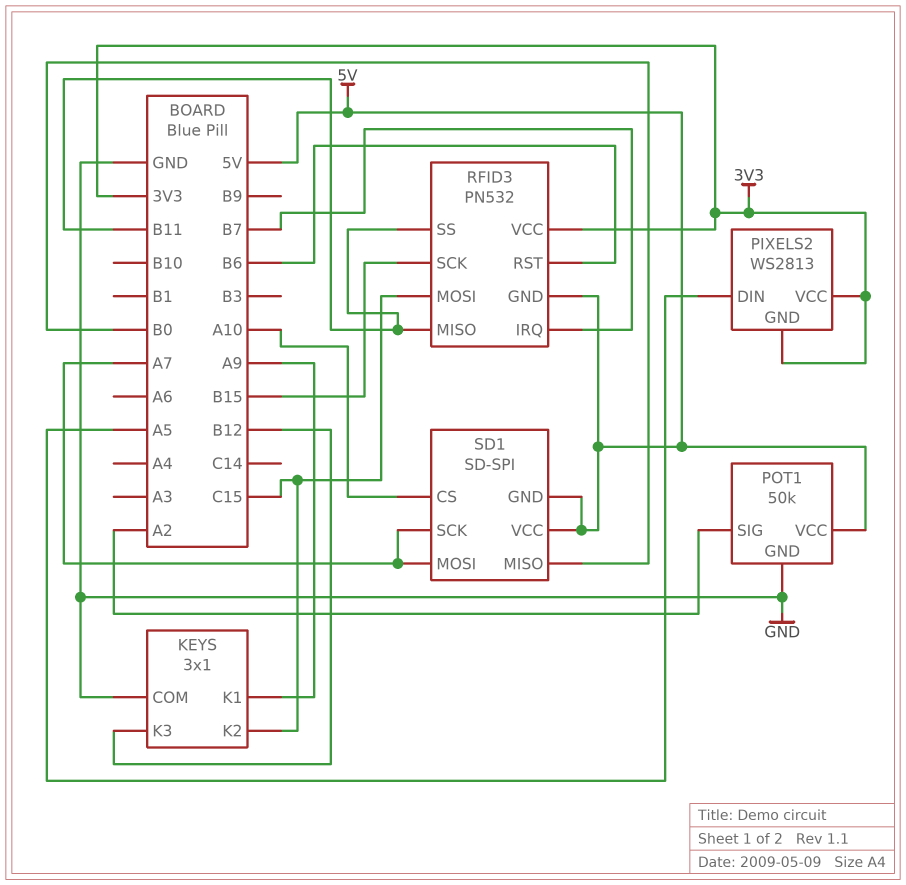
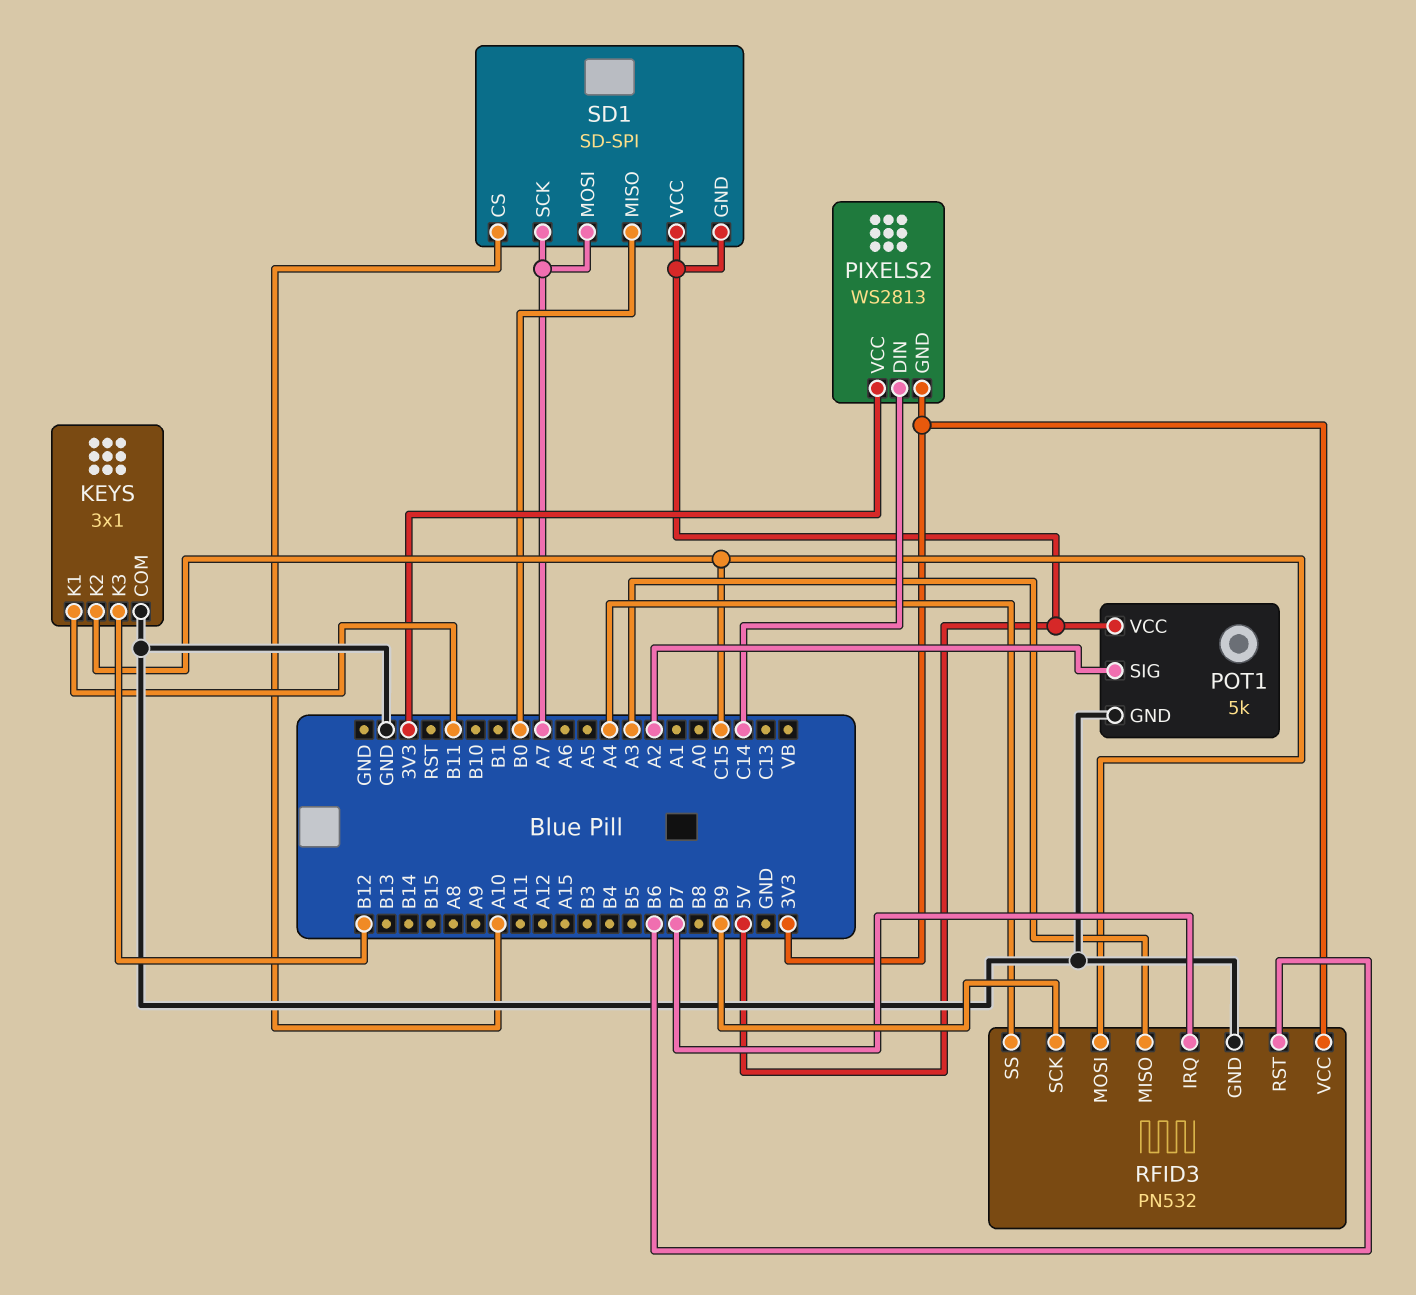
KEYS pin K1: A9 -> B11
PIXELS2 pin DIN: A5 -> C14
POT1: 50k -> 5k
RFID3 pin GND: 5V -> GND
RFID3 pin MISO: B11 -> A3
RFID3 pin SCK: B15 -> B9
RFID3 pin SS: B11 -> A4

